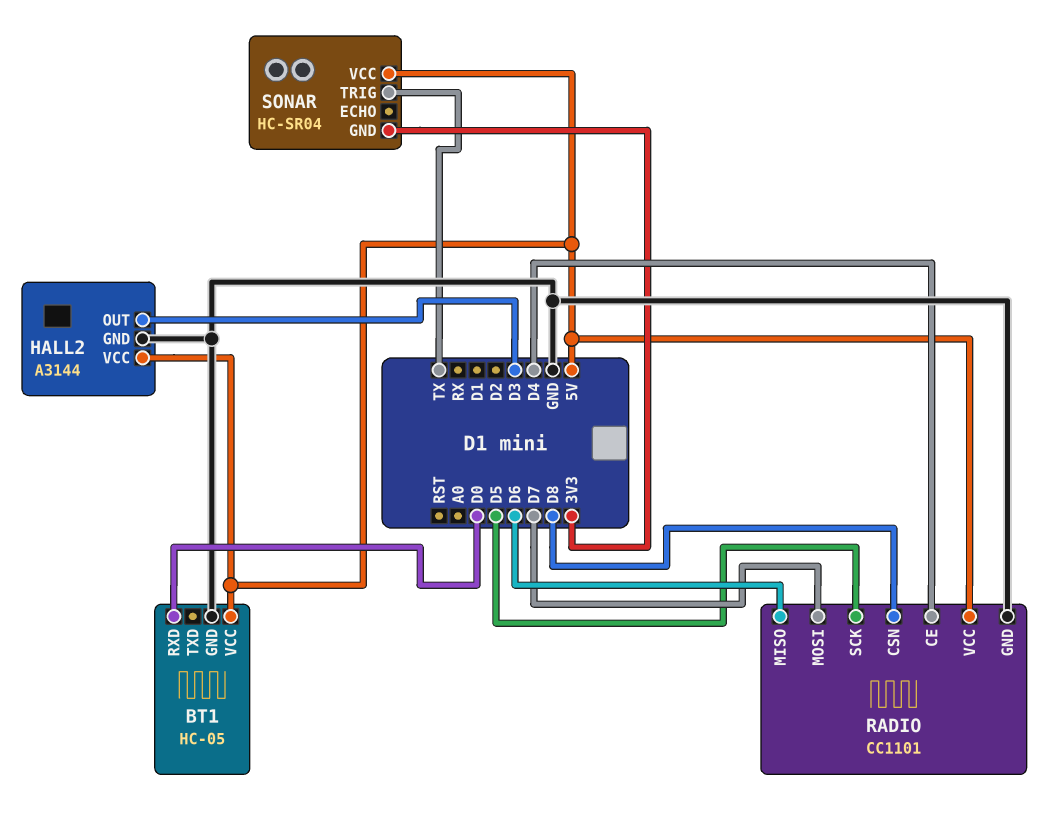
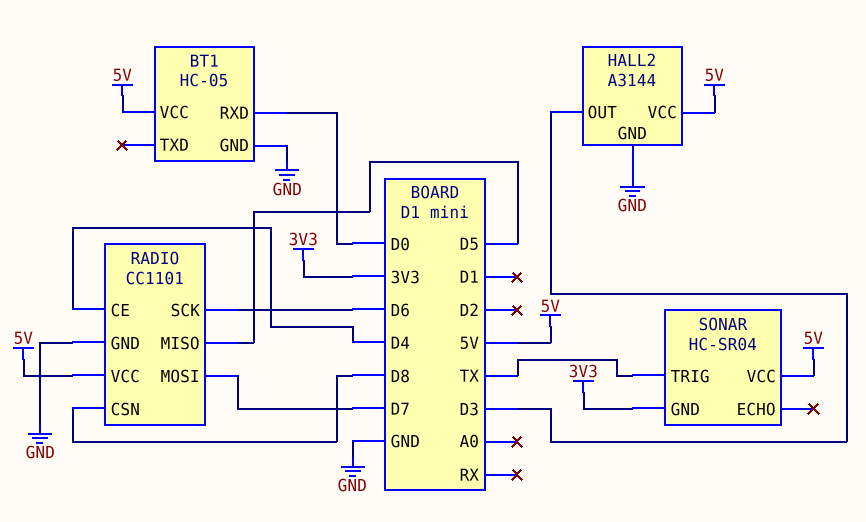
RADIO pin MISO: D6 -> D5
RADIO pin SCK: D5 -> D6

